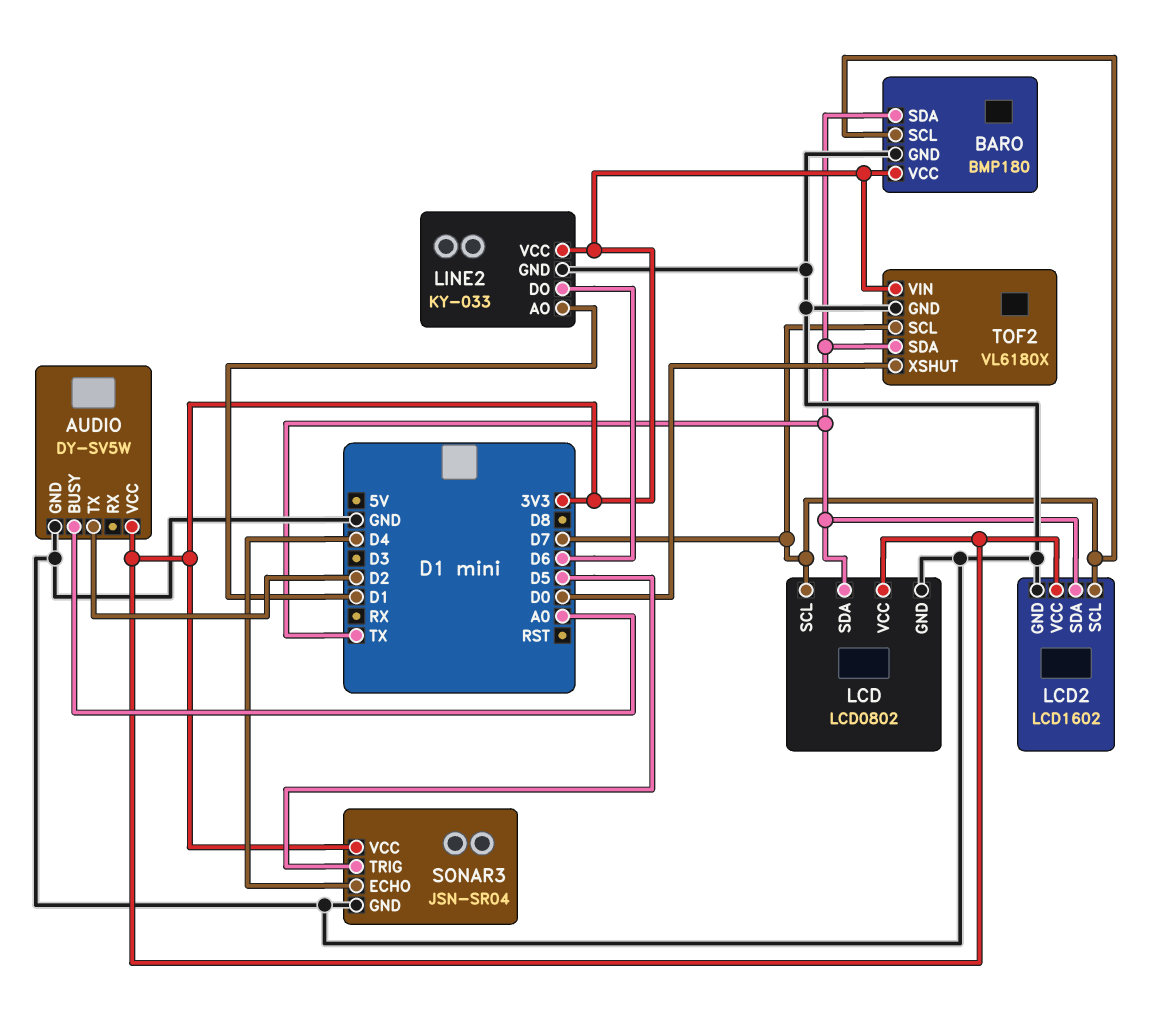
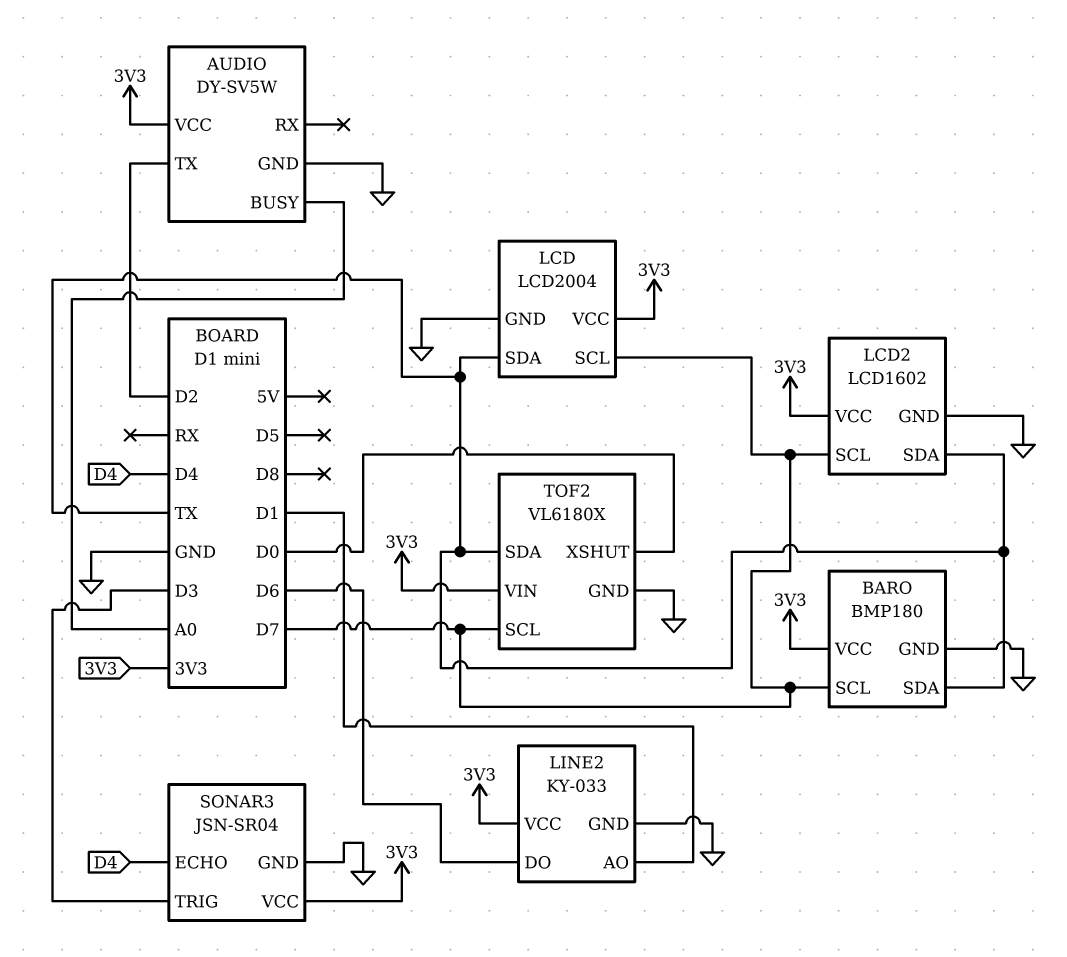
LCD: LCD0802 -> LCD2004
SONAR3 pin TRIG: D5 -> D3

